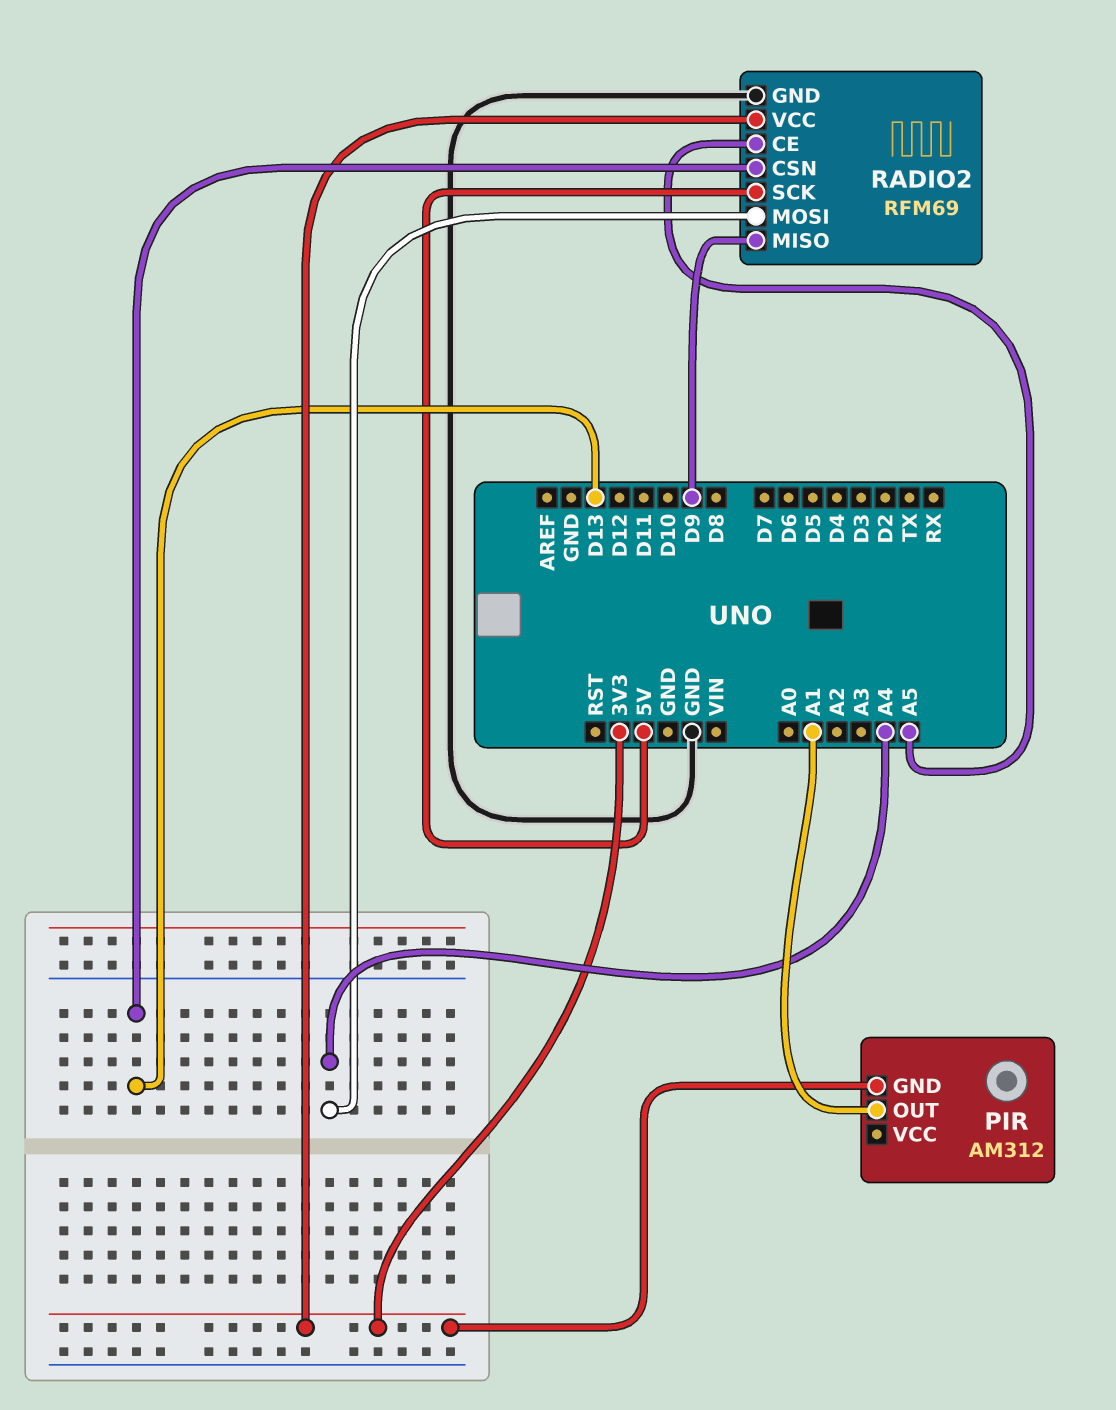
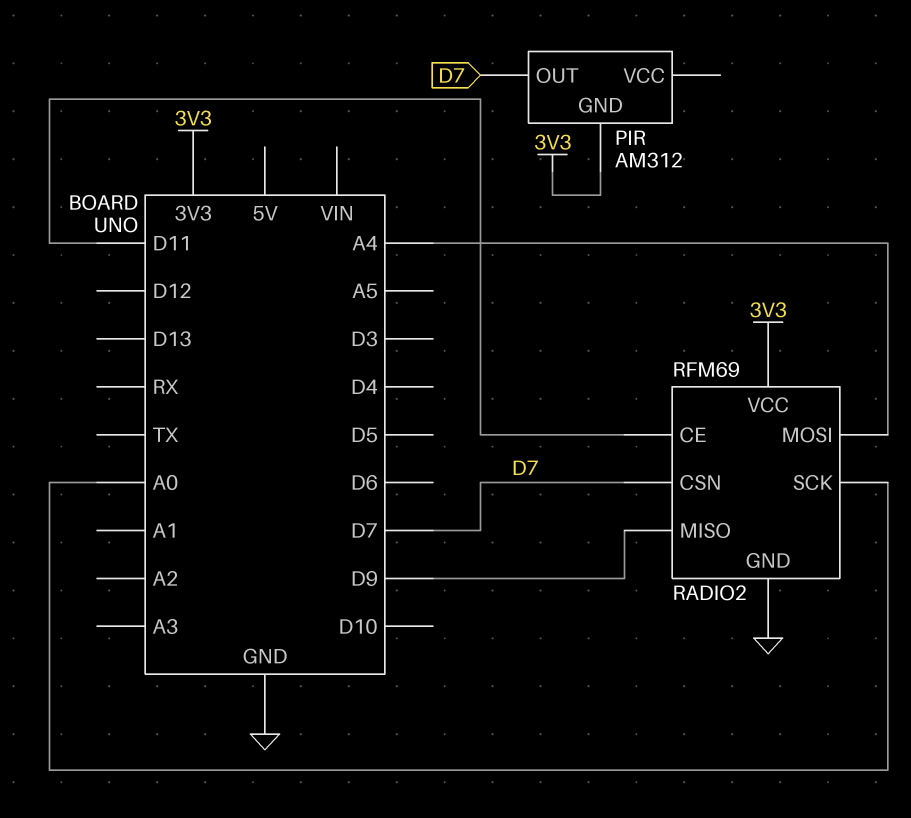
PIR pin OUT: A1 -> D7
RADIO2 pin CE: A5 -> D11
RADIO2 pin CSN: D13 -> D7
RADIO2 pin SCK: 5V -> A0

